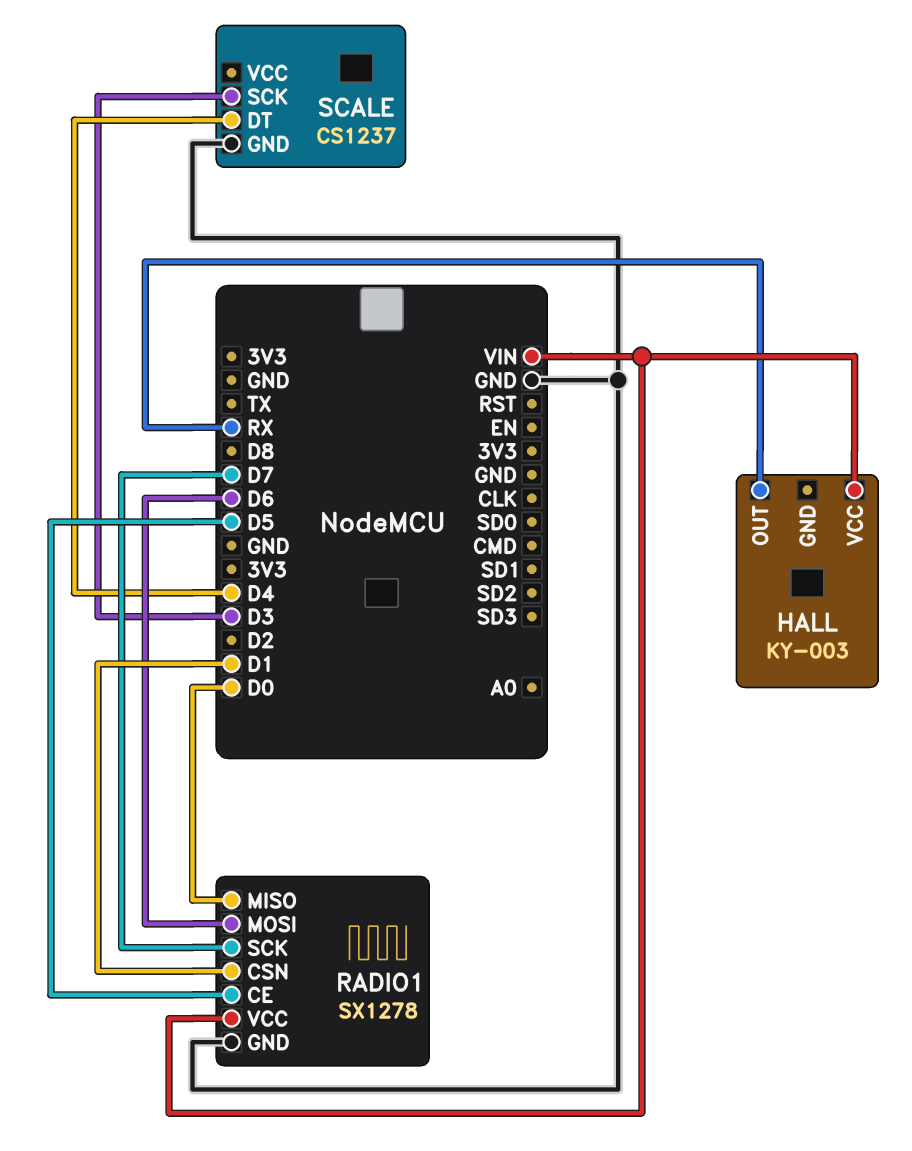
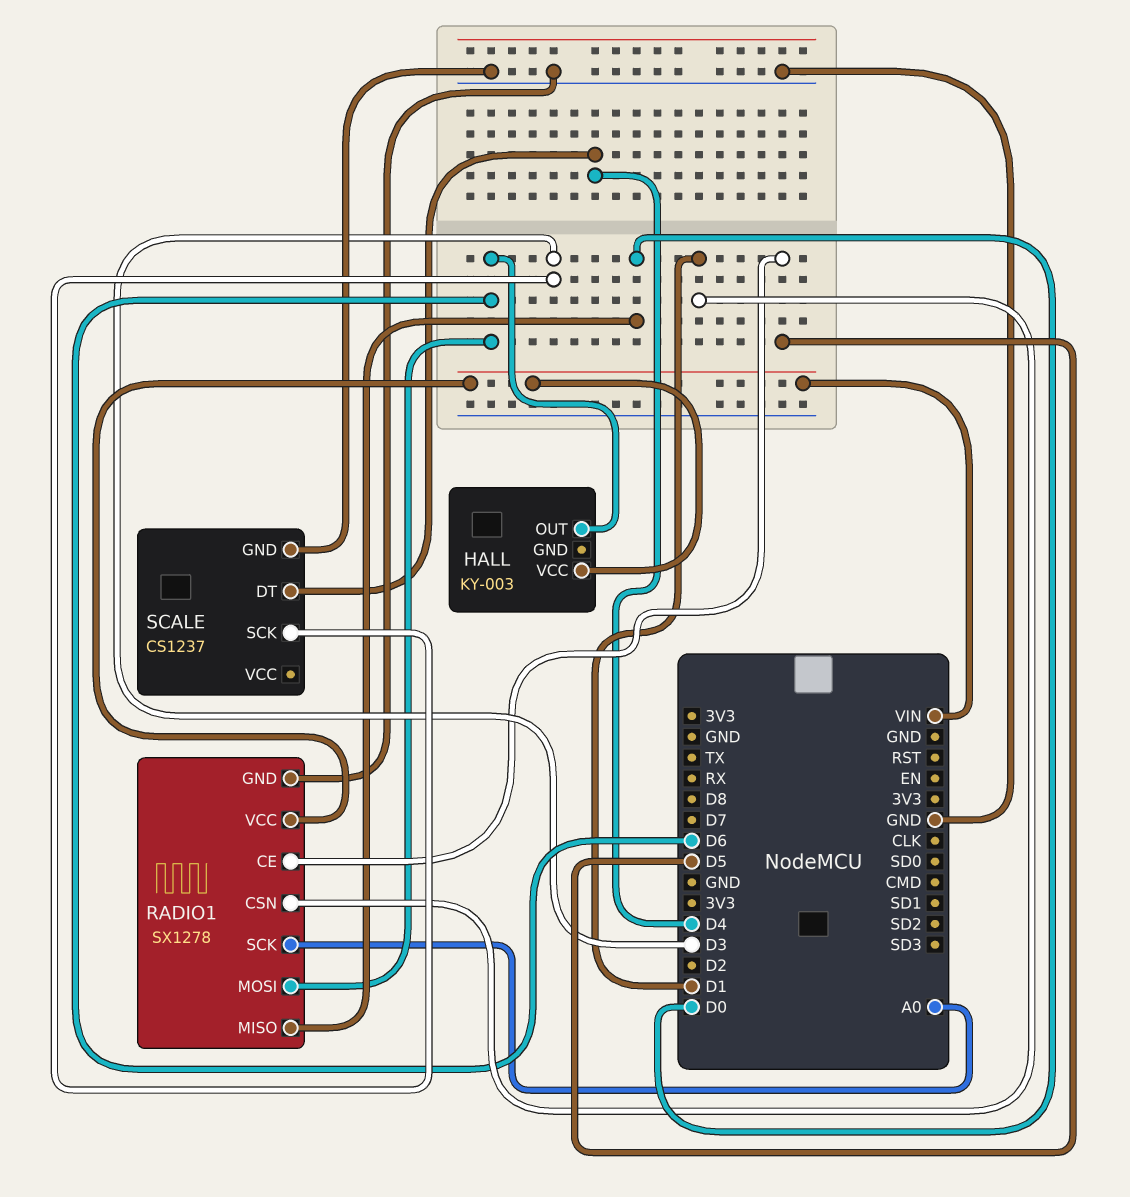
HALL pin OUT: RX -> D6
RADIO1 pin SCK: D7 -> A0

